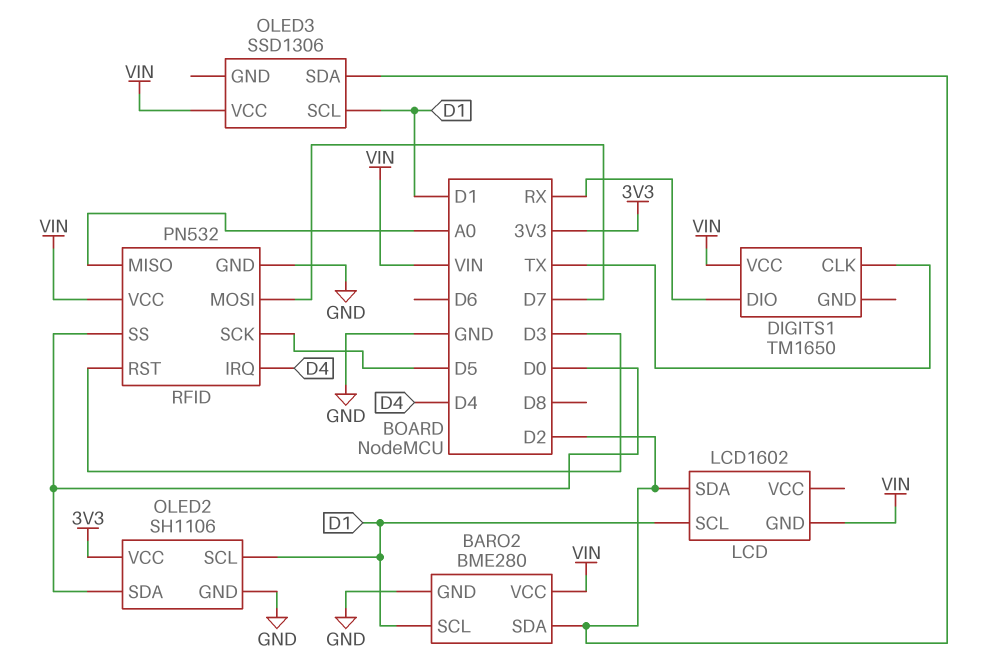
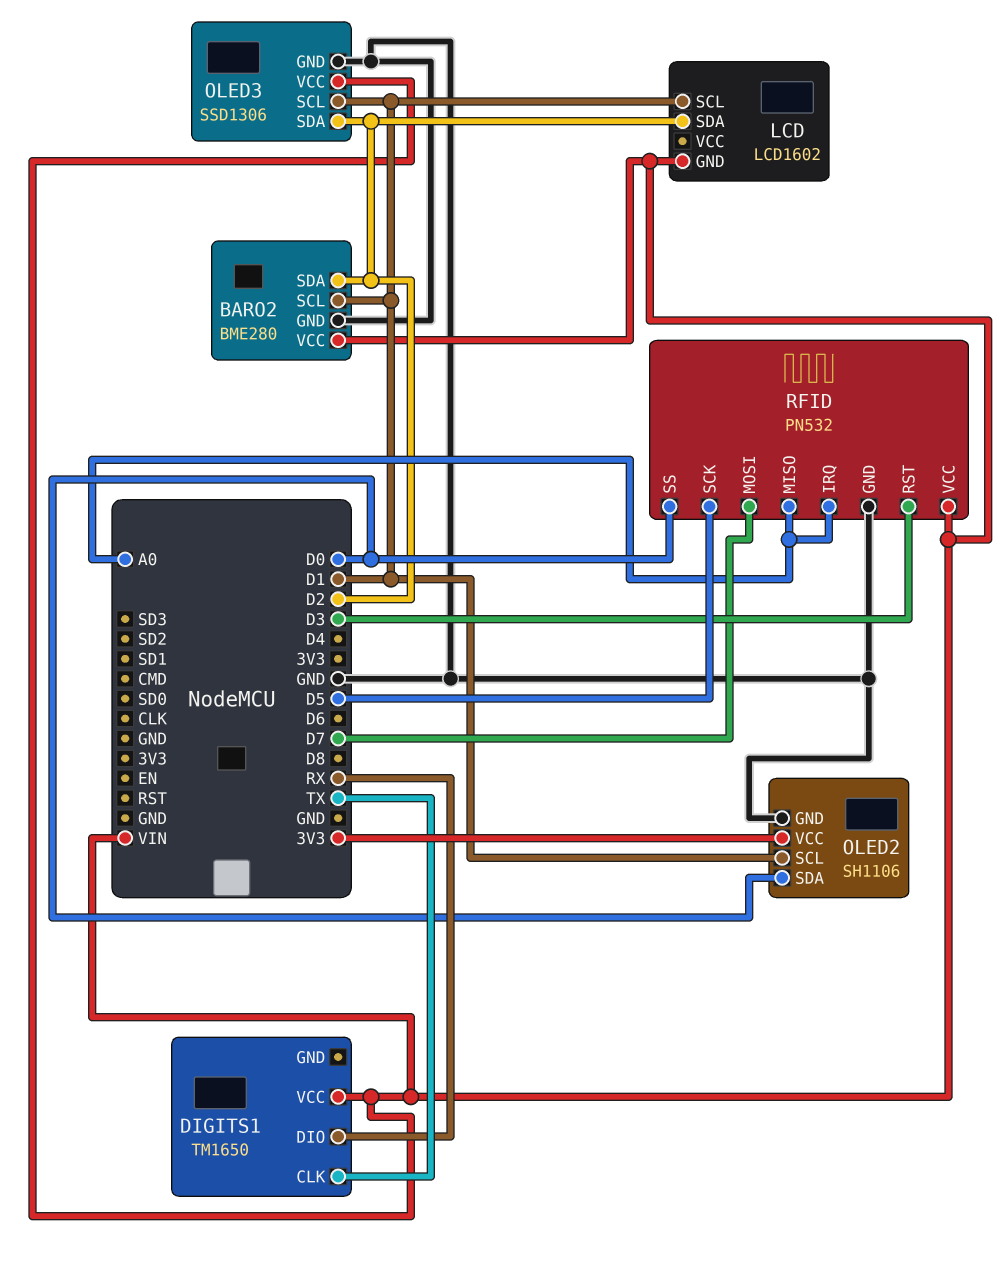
OLED3 pin GND: none -> GND
RFID pin IRQ: D4 -> A0

